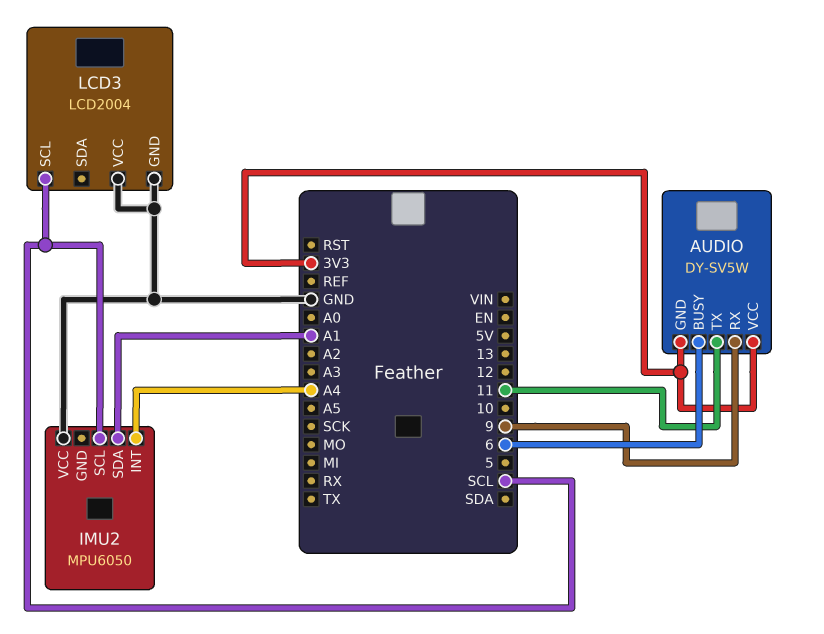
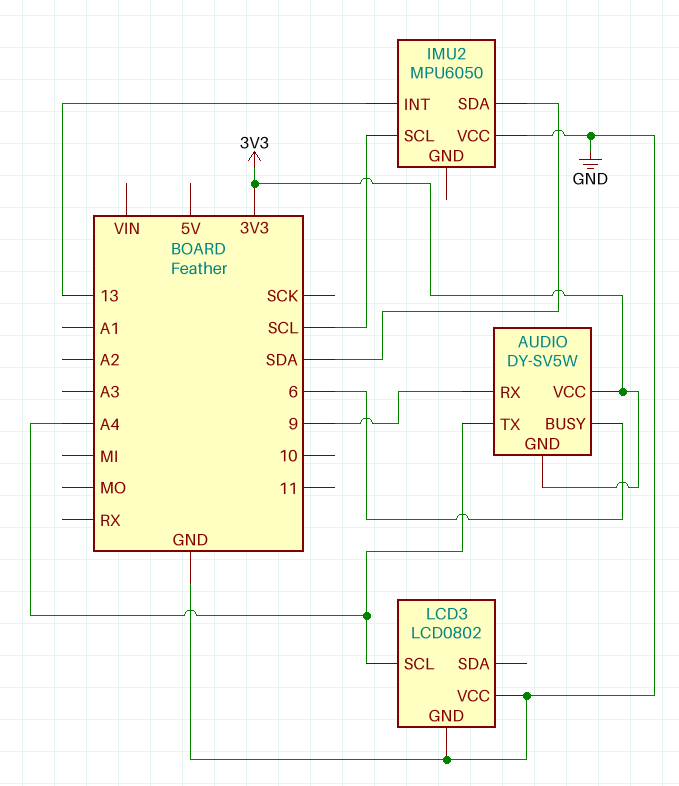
AUDIO pin TX: 11 -> A4
IMU2 pin INT: A4 -> 13
IMU2 pin SDA: A1 -> SDA
LCD3: LCD2004 -> LCD0802
LCD3 pin SCL: SCL -> A4

